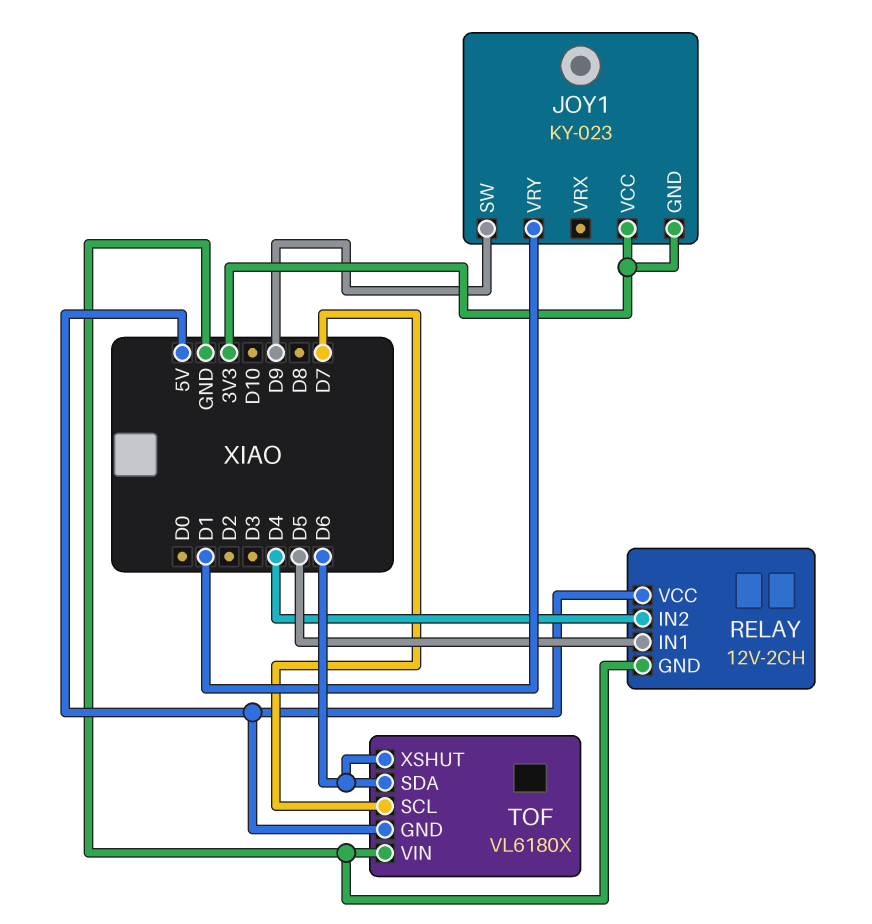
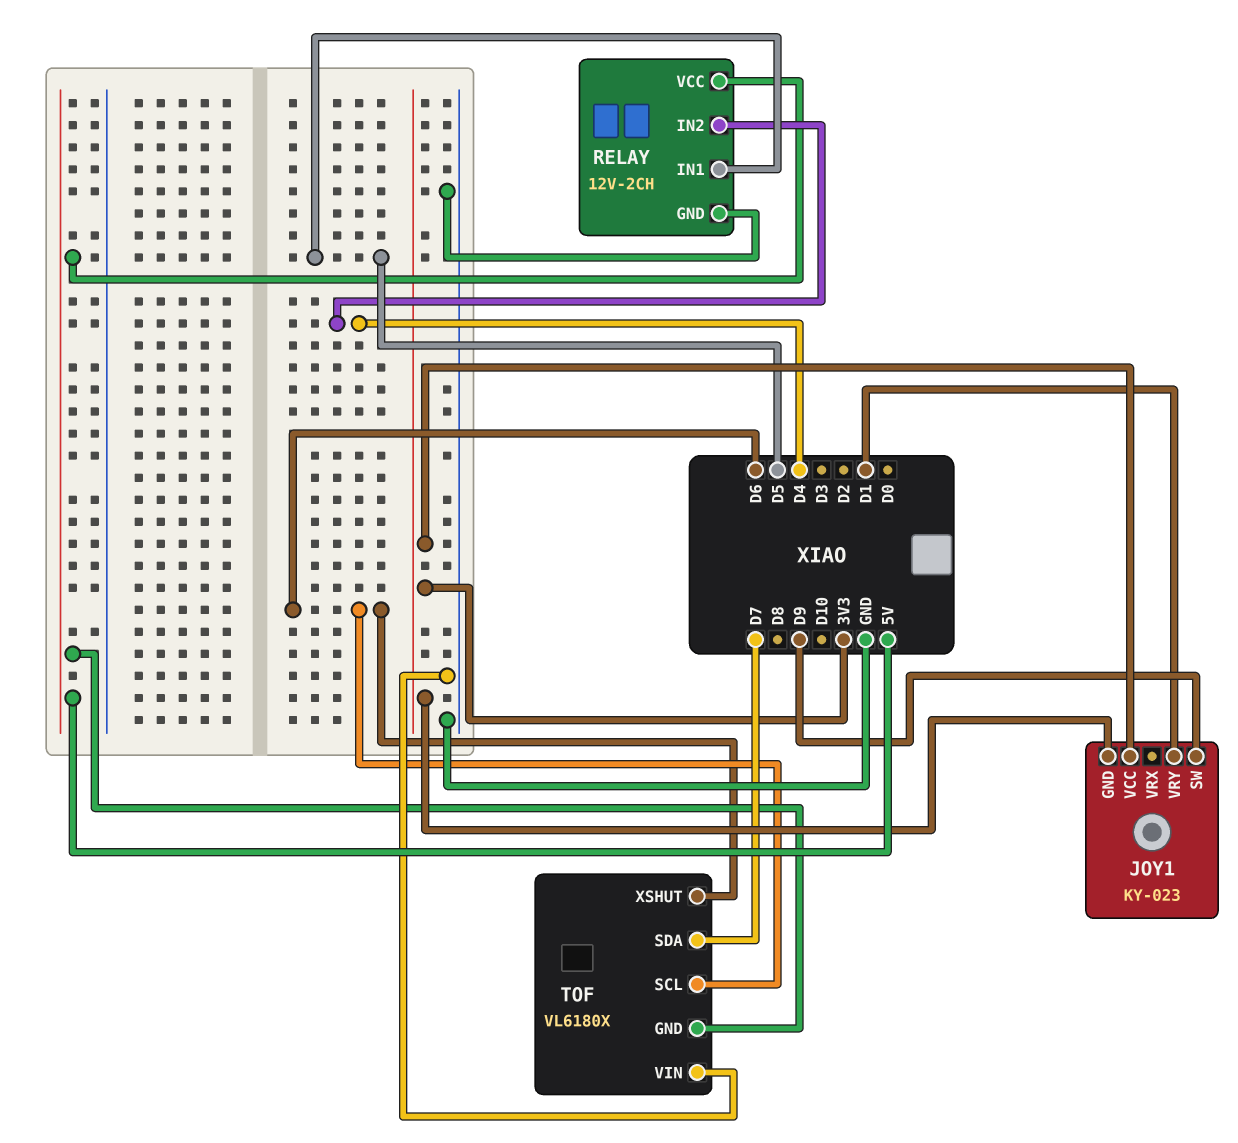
TOF pin SCL: D7 -> D6
TOF pin SDA: D6 -> D7

